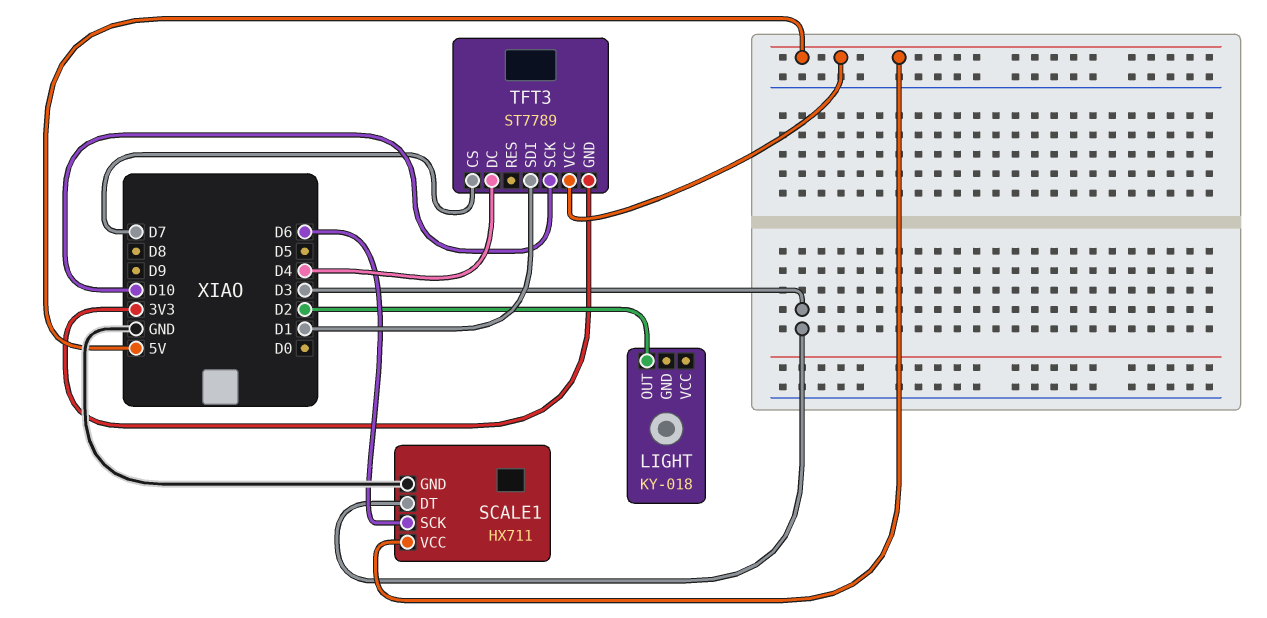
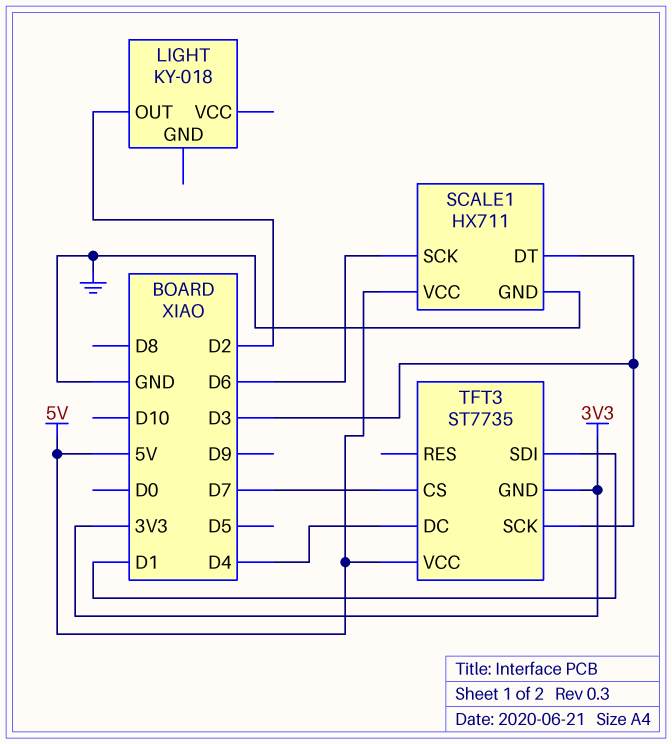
TFT3: ST7789 -> ST7735
TFT3 pin SCK: D10 -> D3

